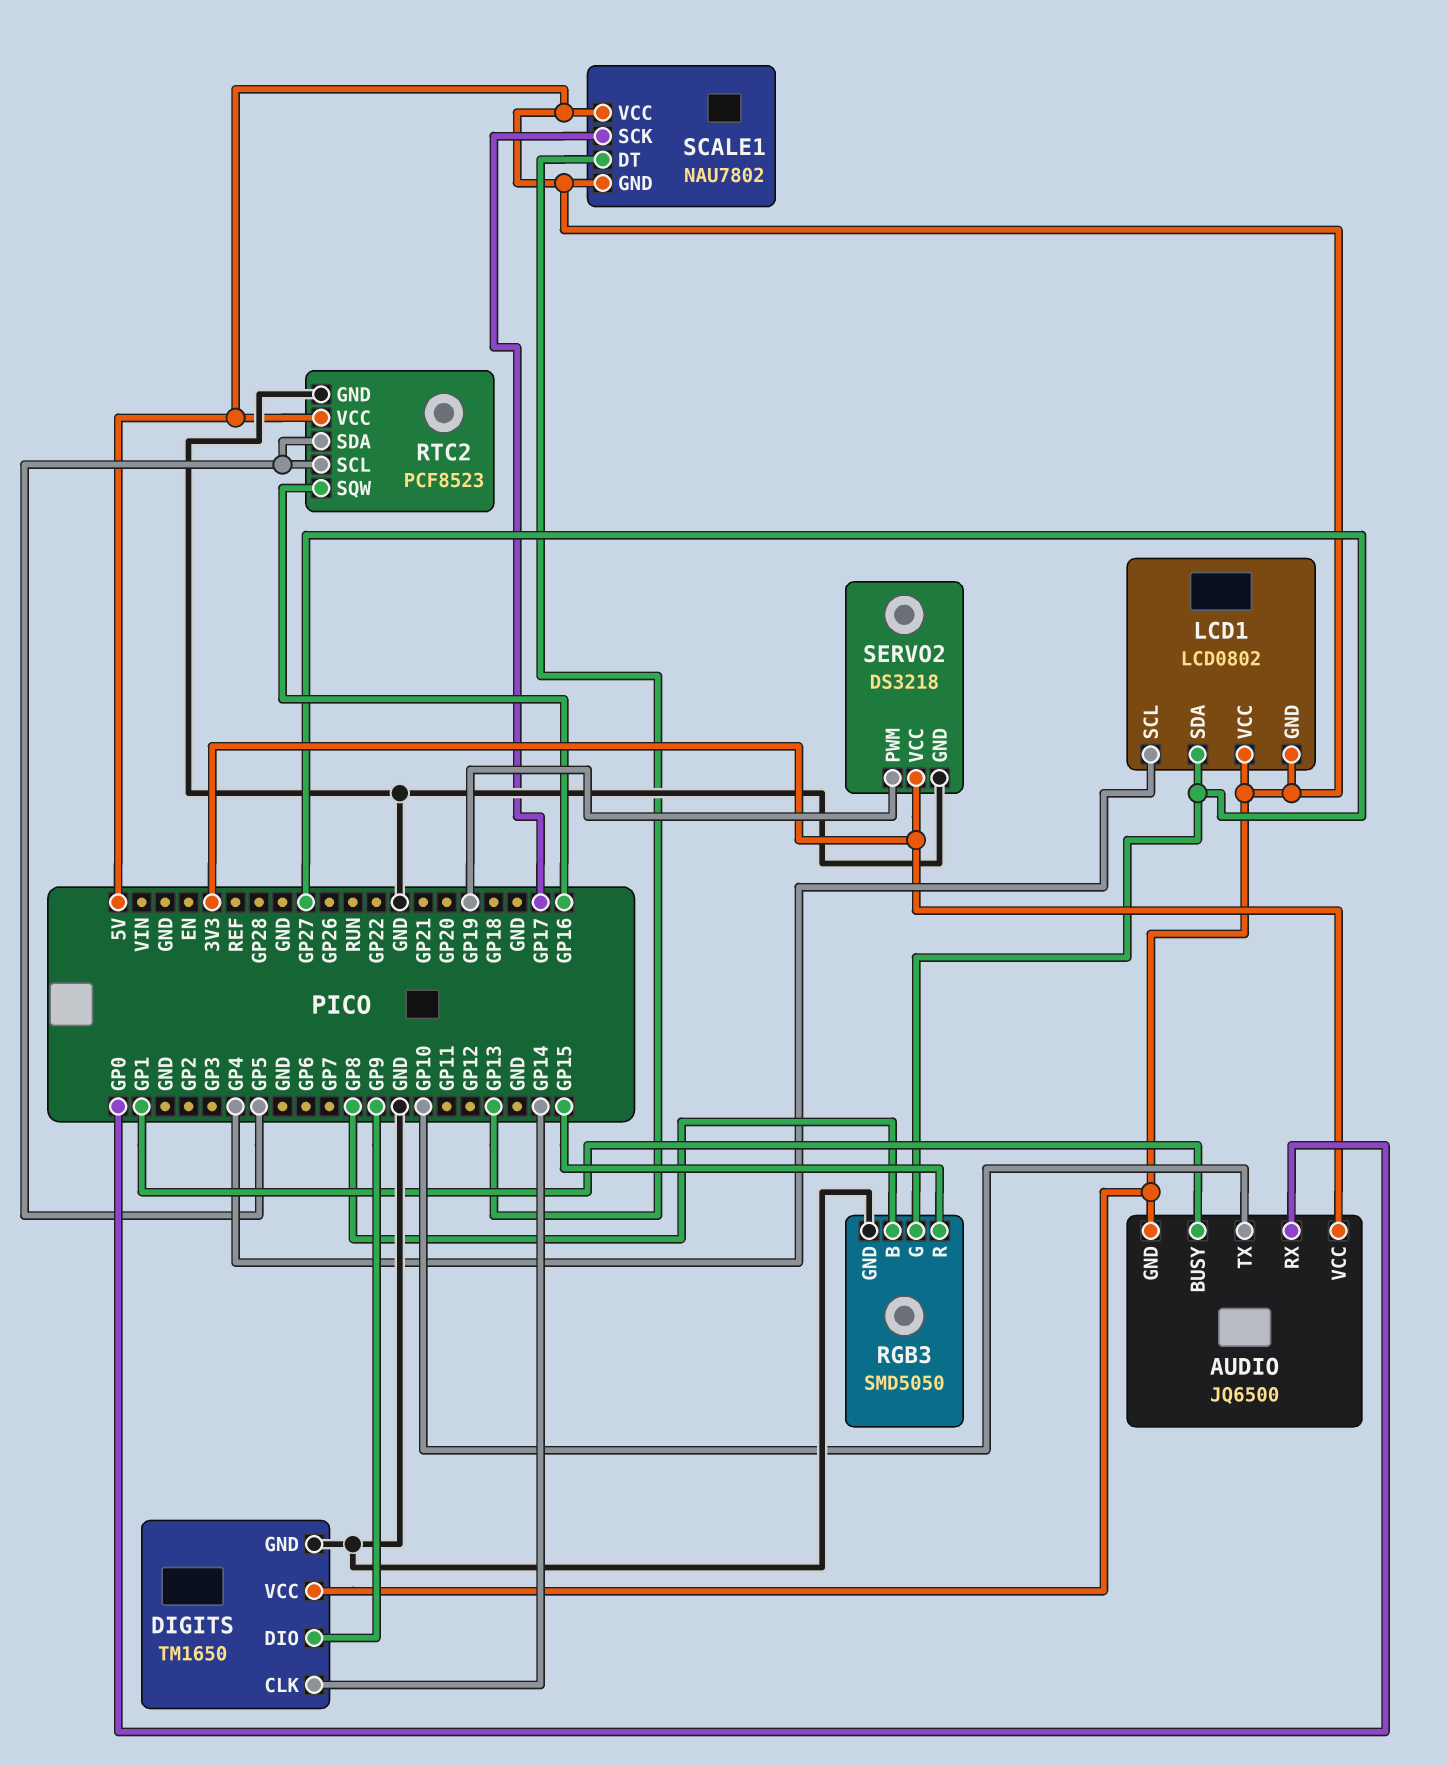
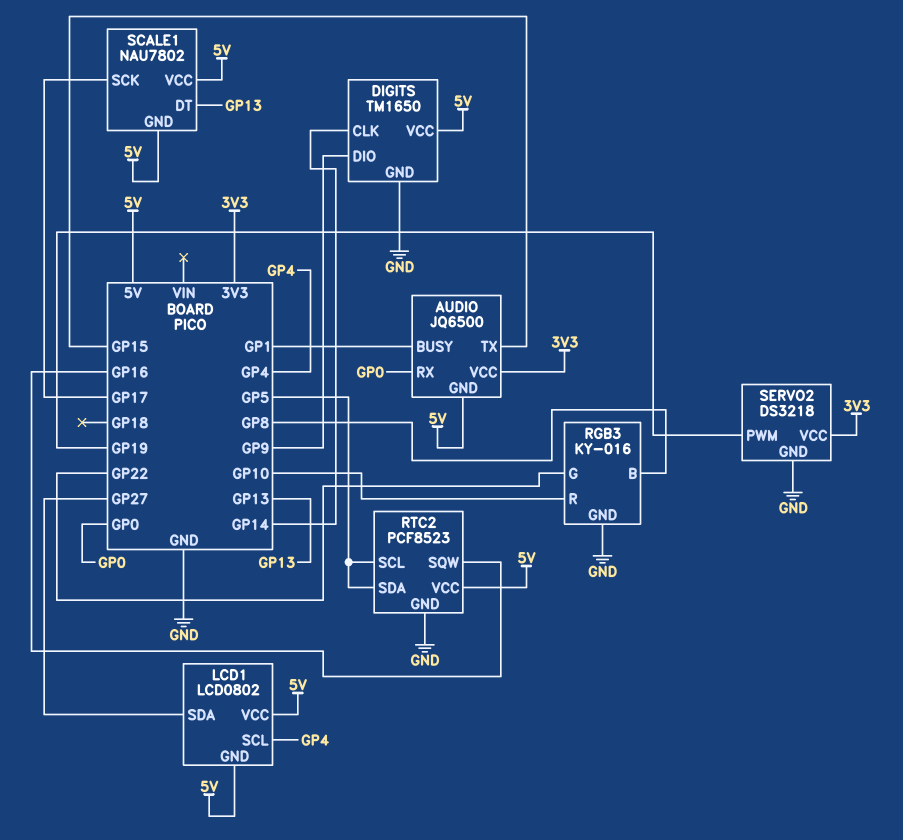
AUDIO pin TX: GP10 -> GP15
RGB3: SMD5050 -> KY-016
RGB3 pin G: GP27 -> GP22
RGB3 pin R: GP15 -> GP10

